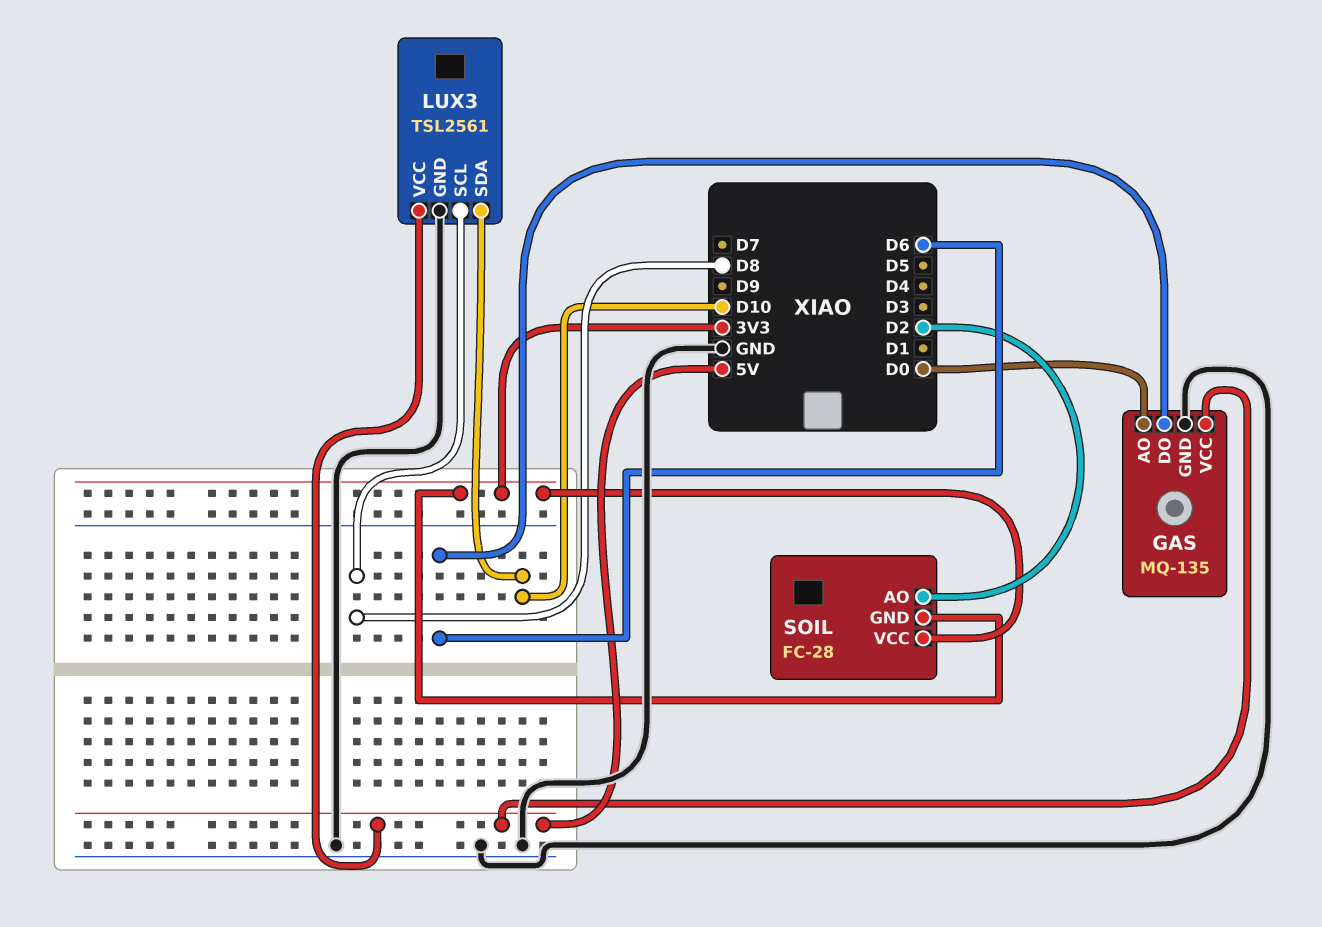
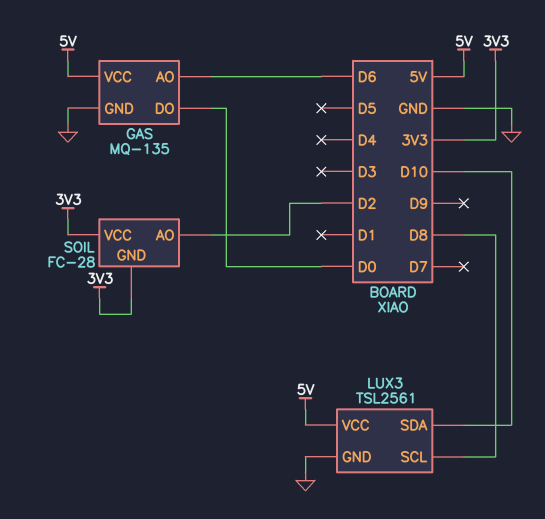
GAS pin AO: D0 -> D6
GAS pin DO: D6 -> D0

